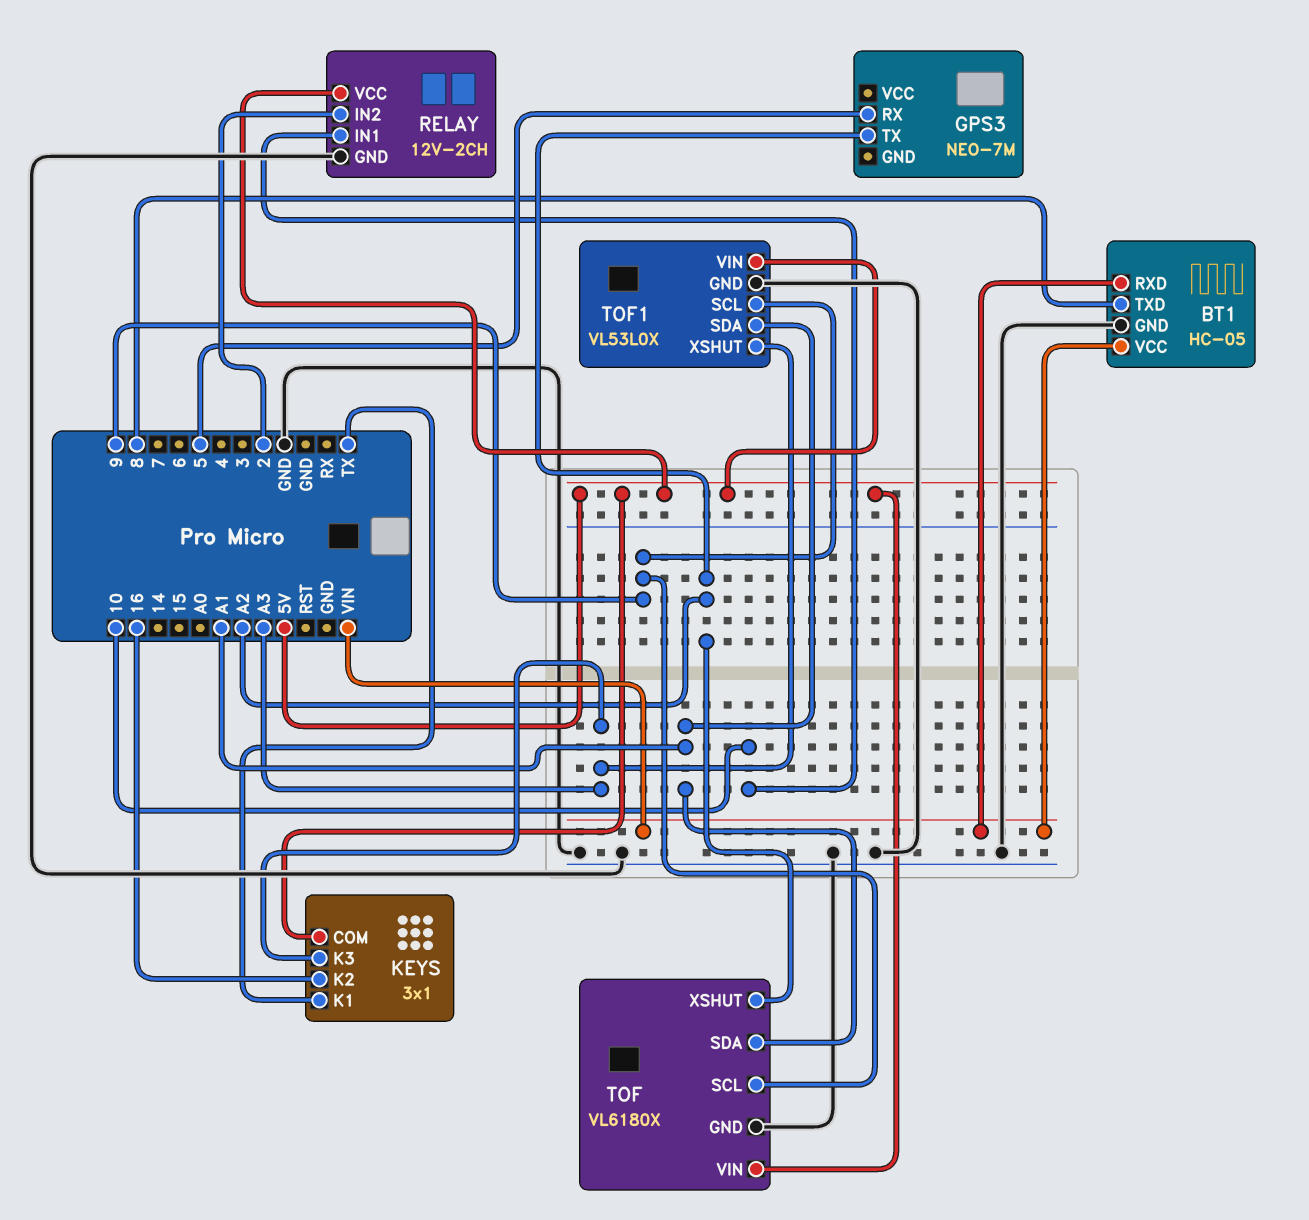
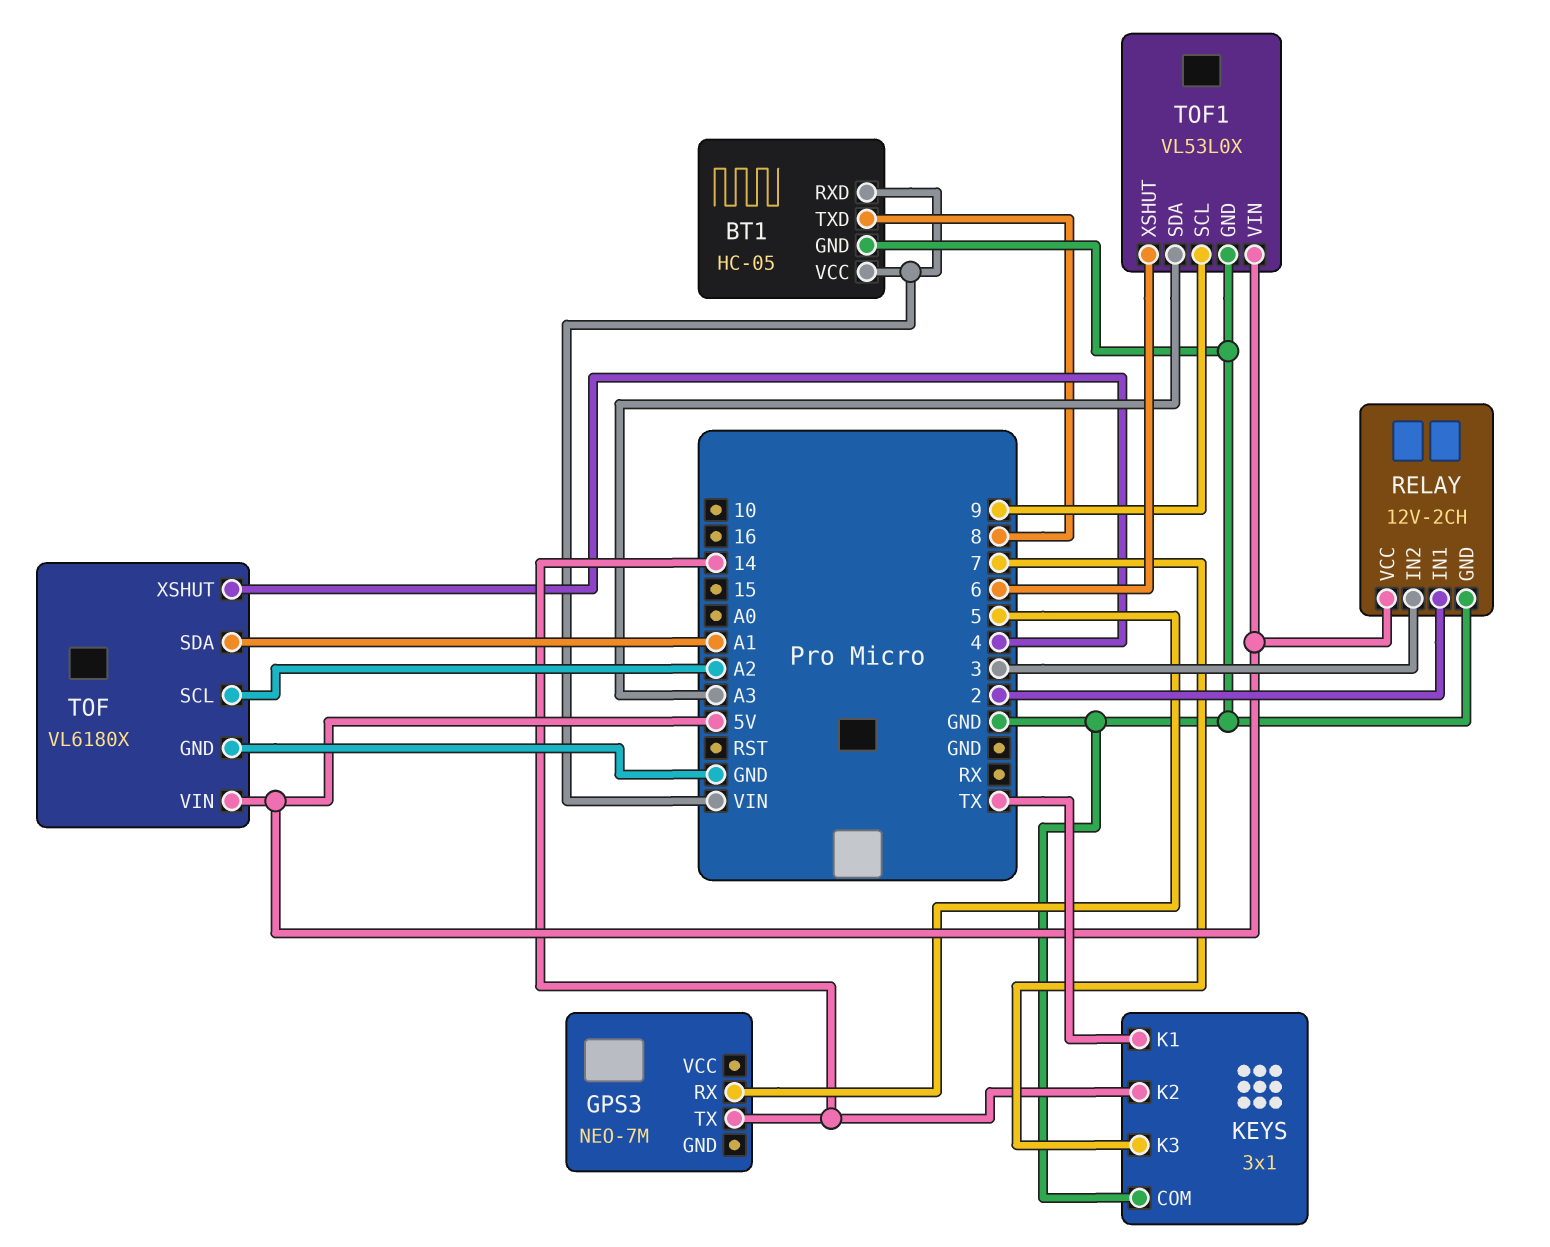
GPS3 pin TX: A2 -> 14
KEYS pin COM: 5V -> GND
KEYS pin K2: 16 -> 14
KEYS pin K3: A3 -> 7
RELAY pin IN1: 10 -> 2
RELAY pin IN2: 2 -> 3
TOF pin SCL: 9 -> A2
TOF pin XSHUT: A2 -> 4
TOF1 pin SDA: A1 -> A3
TOF1 pin XSHUT: A3 -> 6

